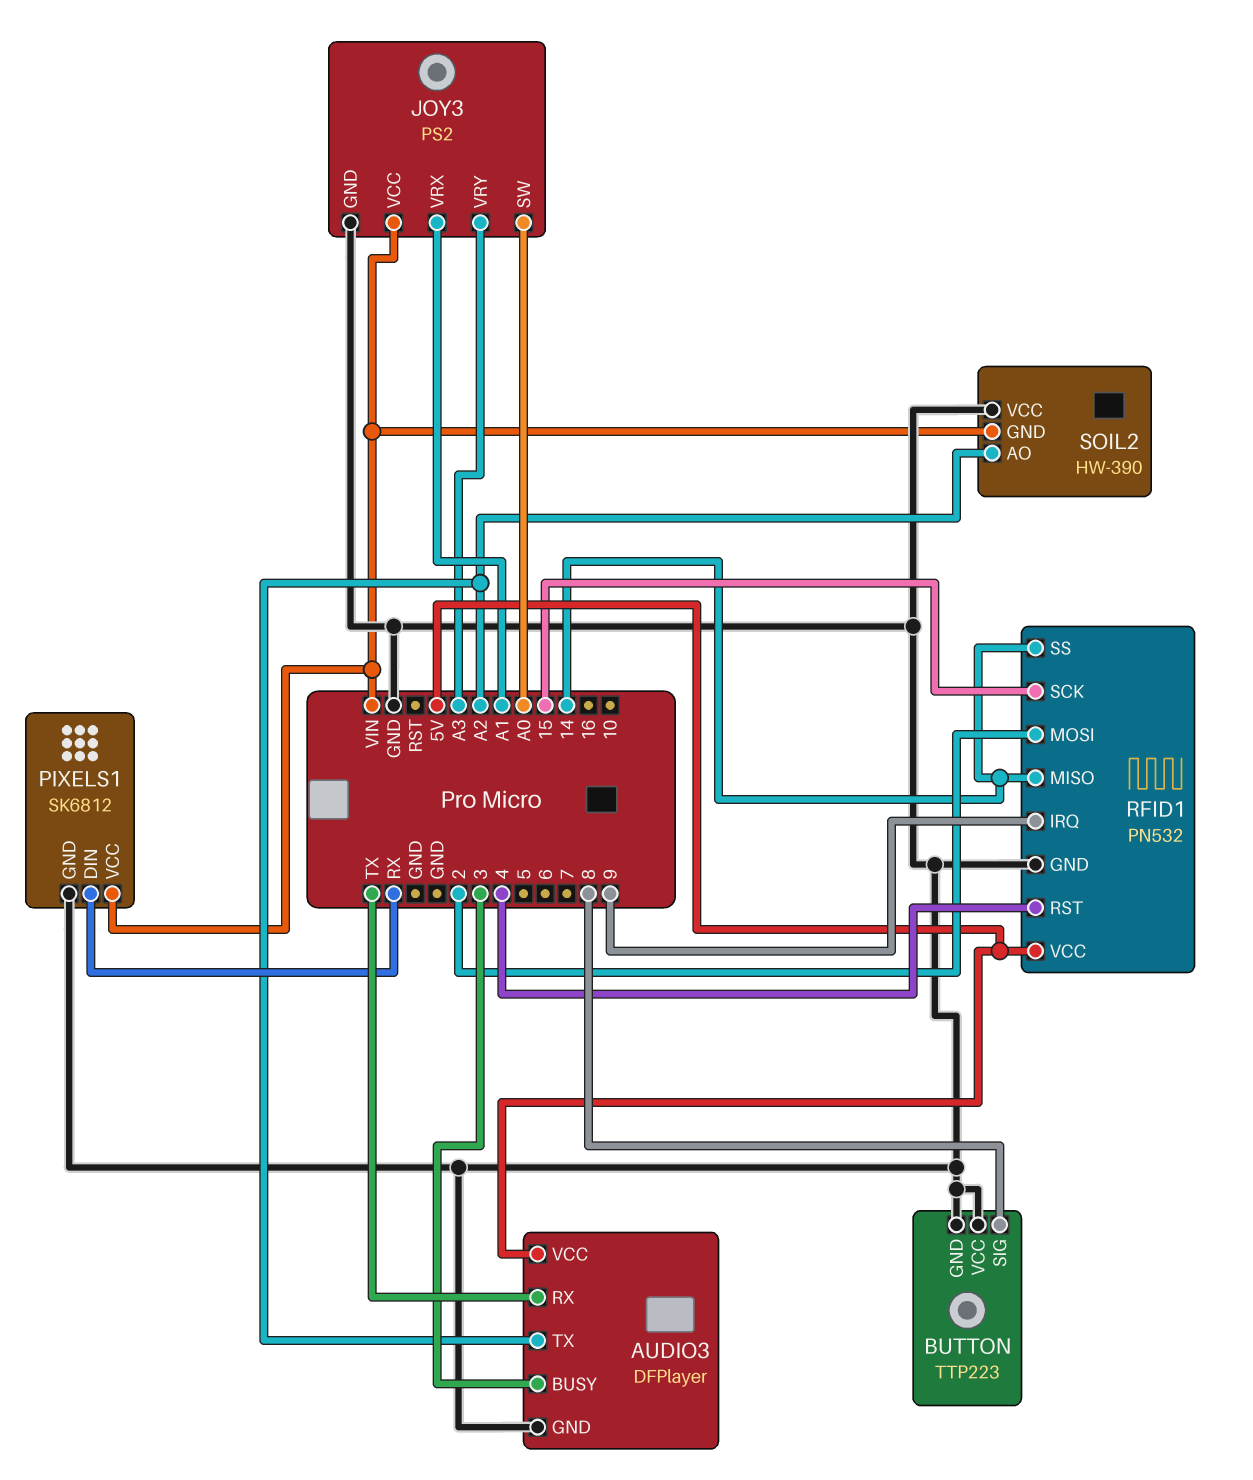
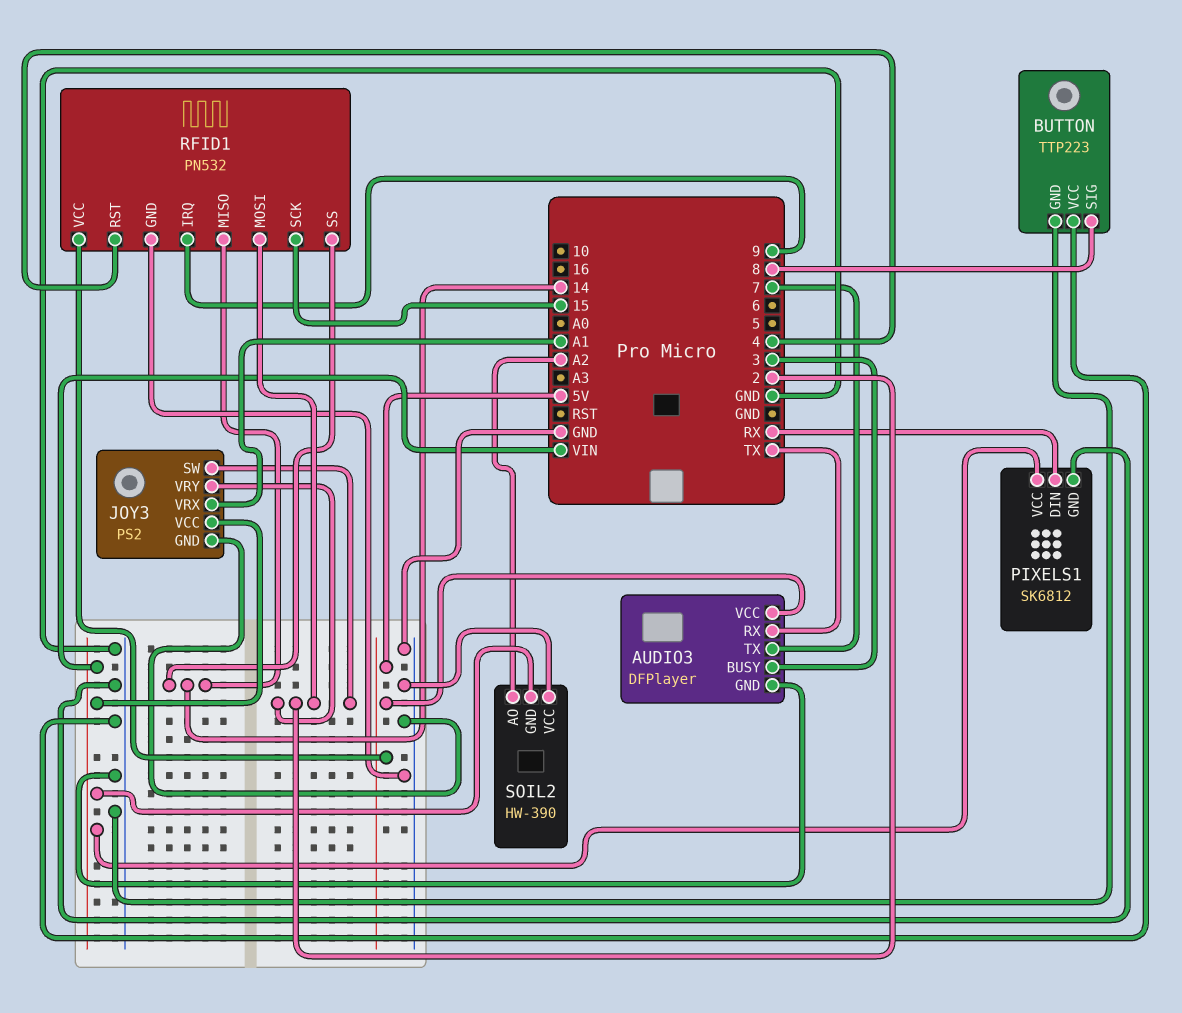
AUDIO3 pin TX: A2 -> 7
JOY3 pin SW: A0 -> 2
JOY3 pin VRY: A3 -> 2

